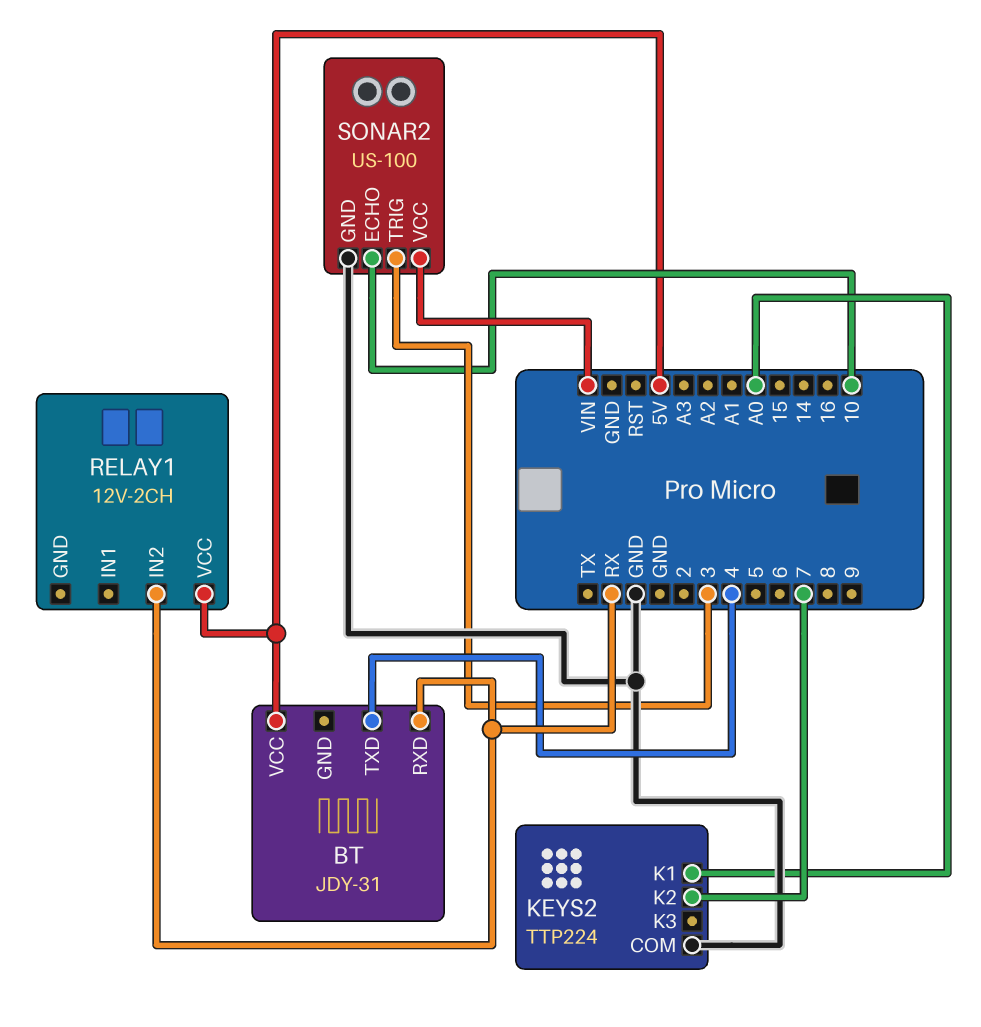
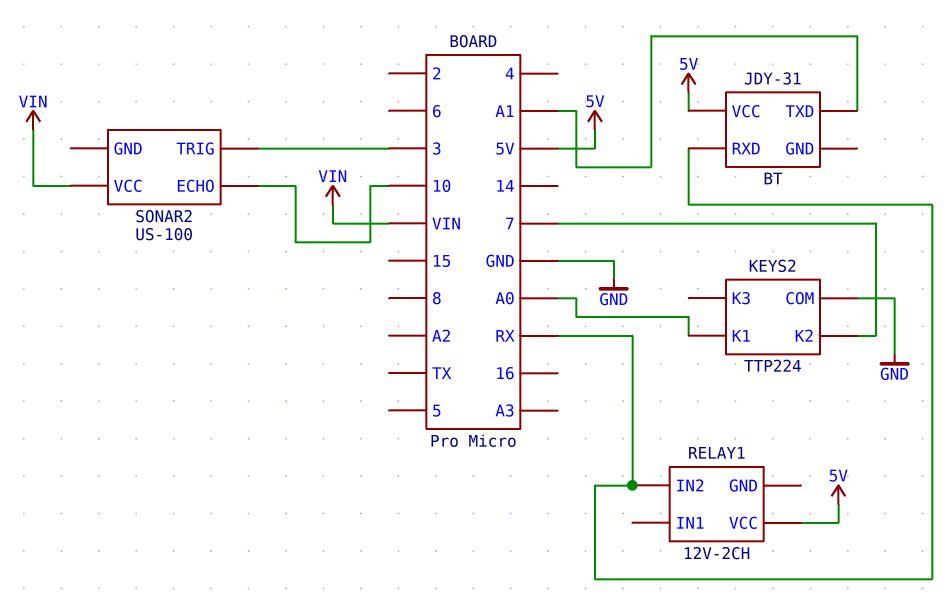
BT pin TXD: 4 -> A1
SONAR2 pin GND: GND -> none

